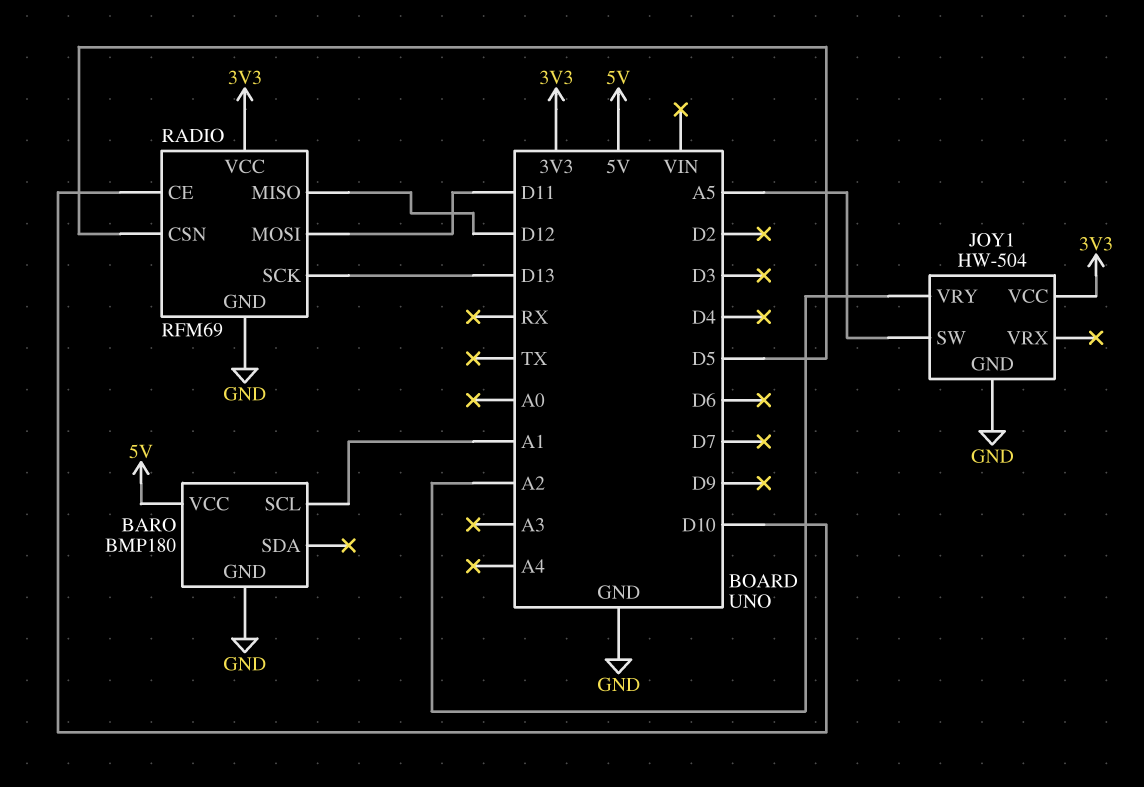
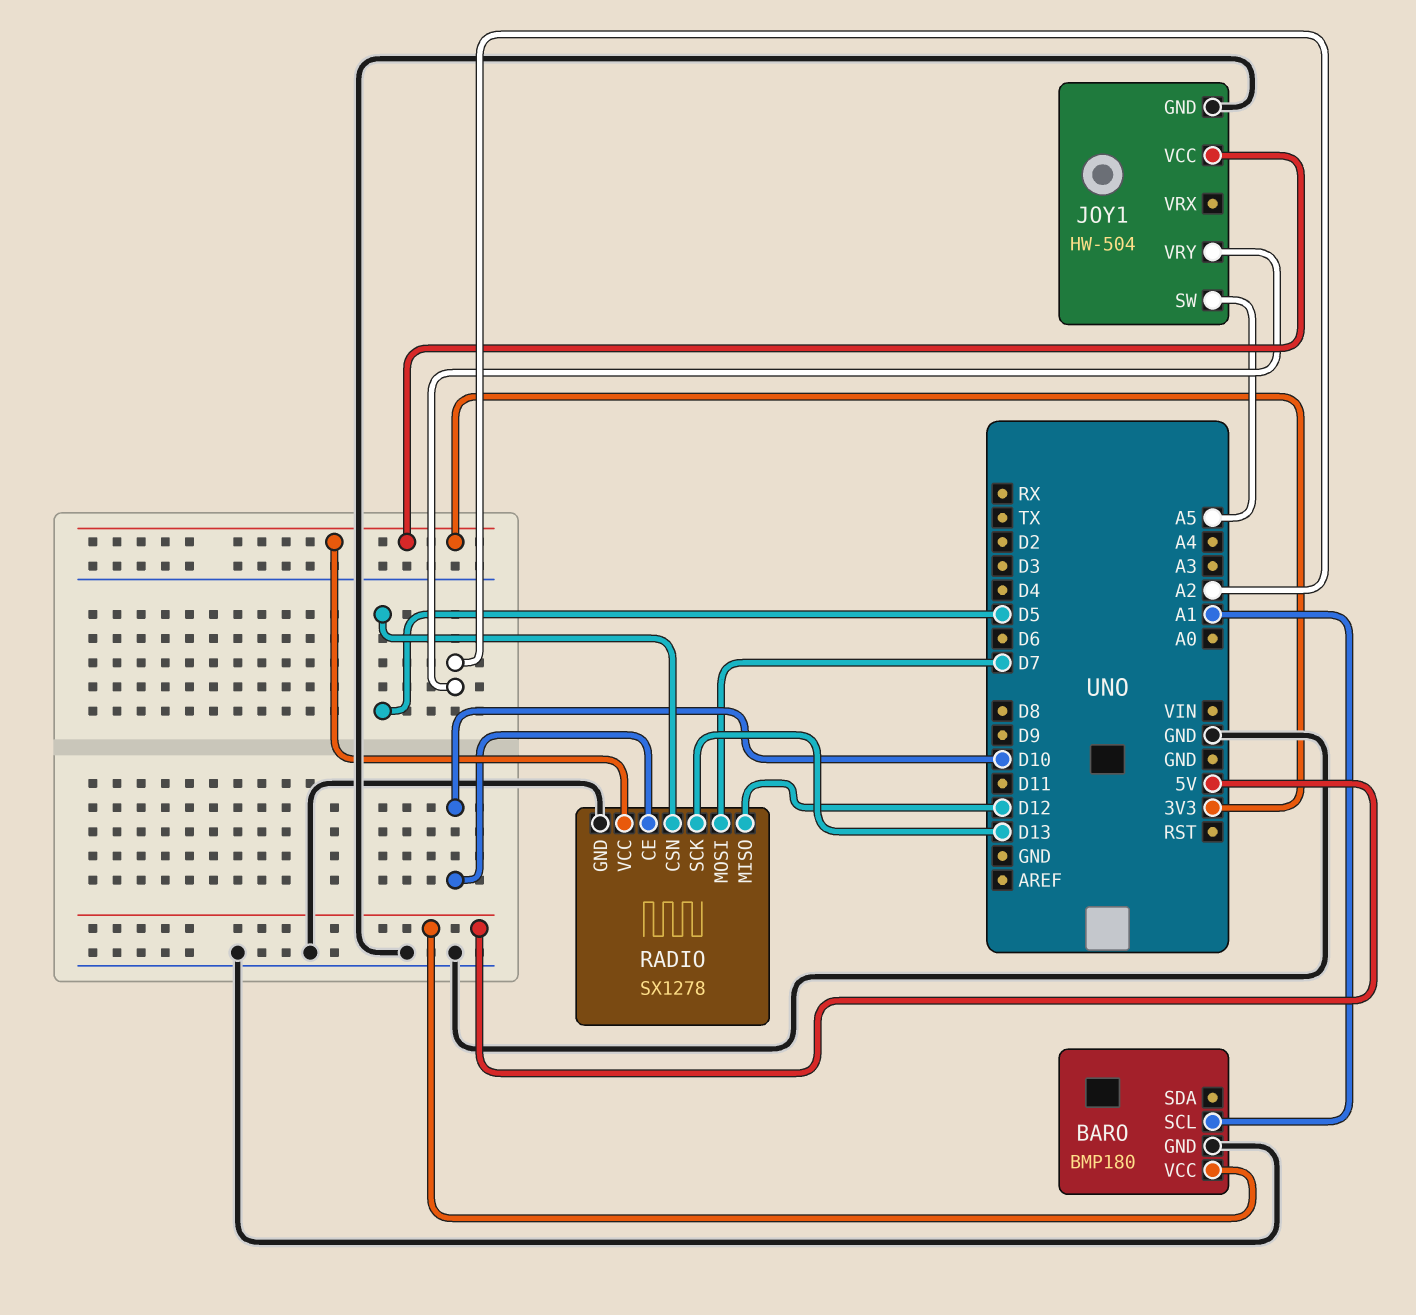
RADIO: RFM69 -> SX1278
RADIO pin MOSI: D11 -> D7

